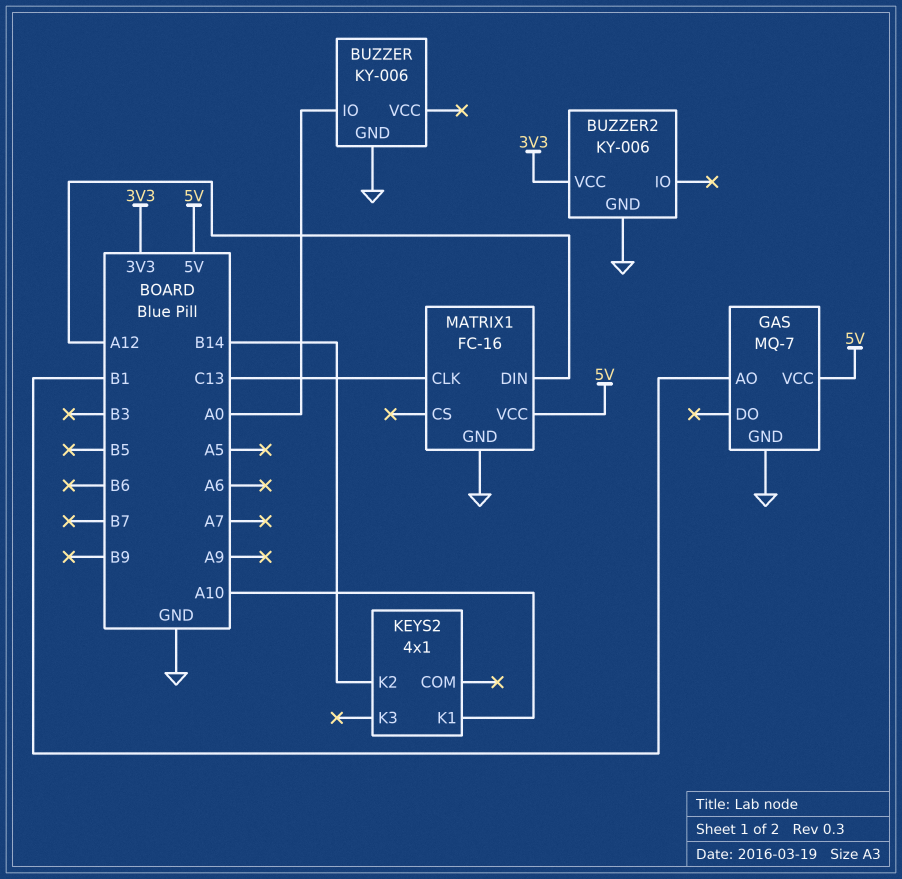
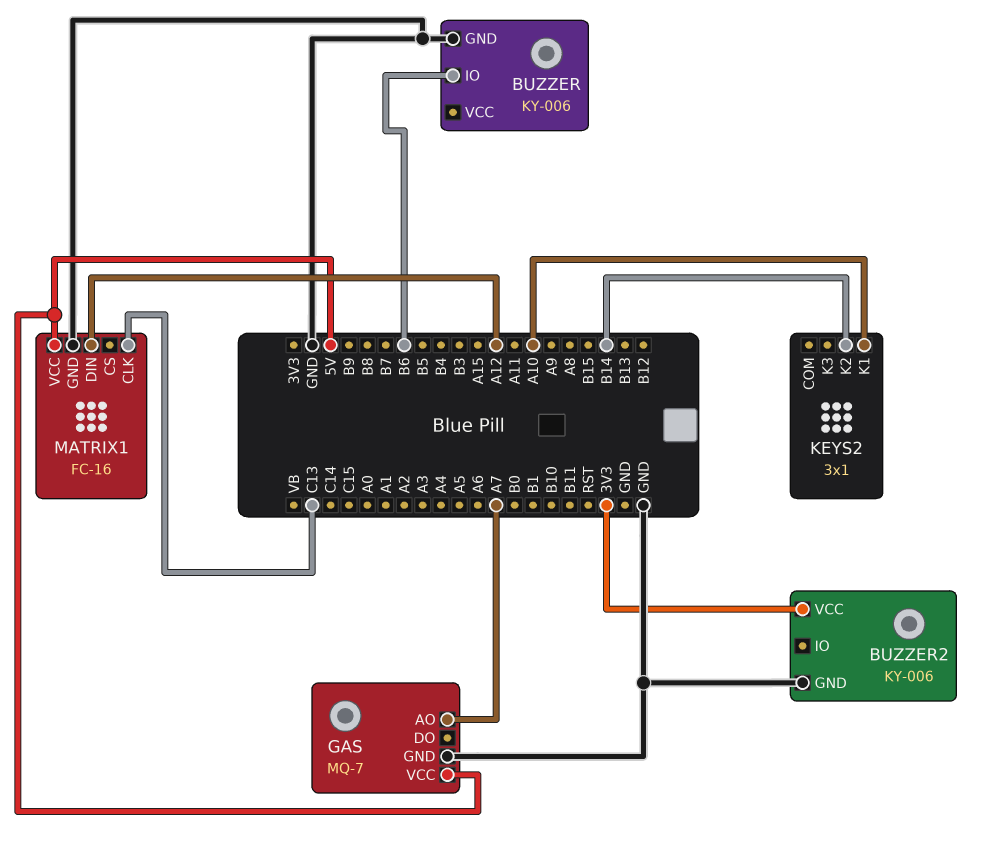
BUZZER pin IO: A0 -> B6
GAS pin AO: B1 -> A7
KEYS2: 4x1 -> 3x1

